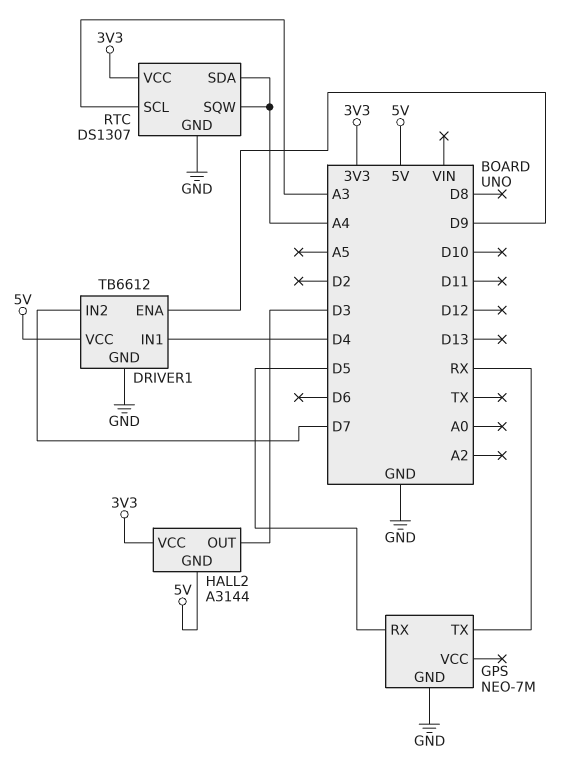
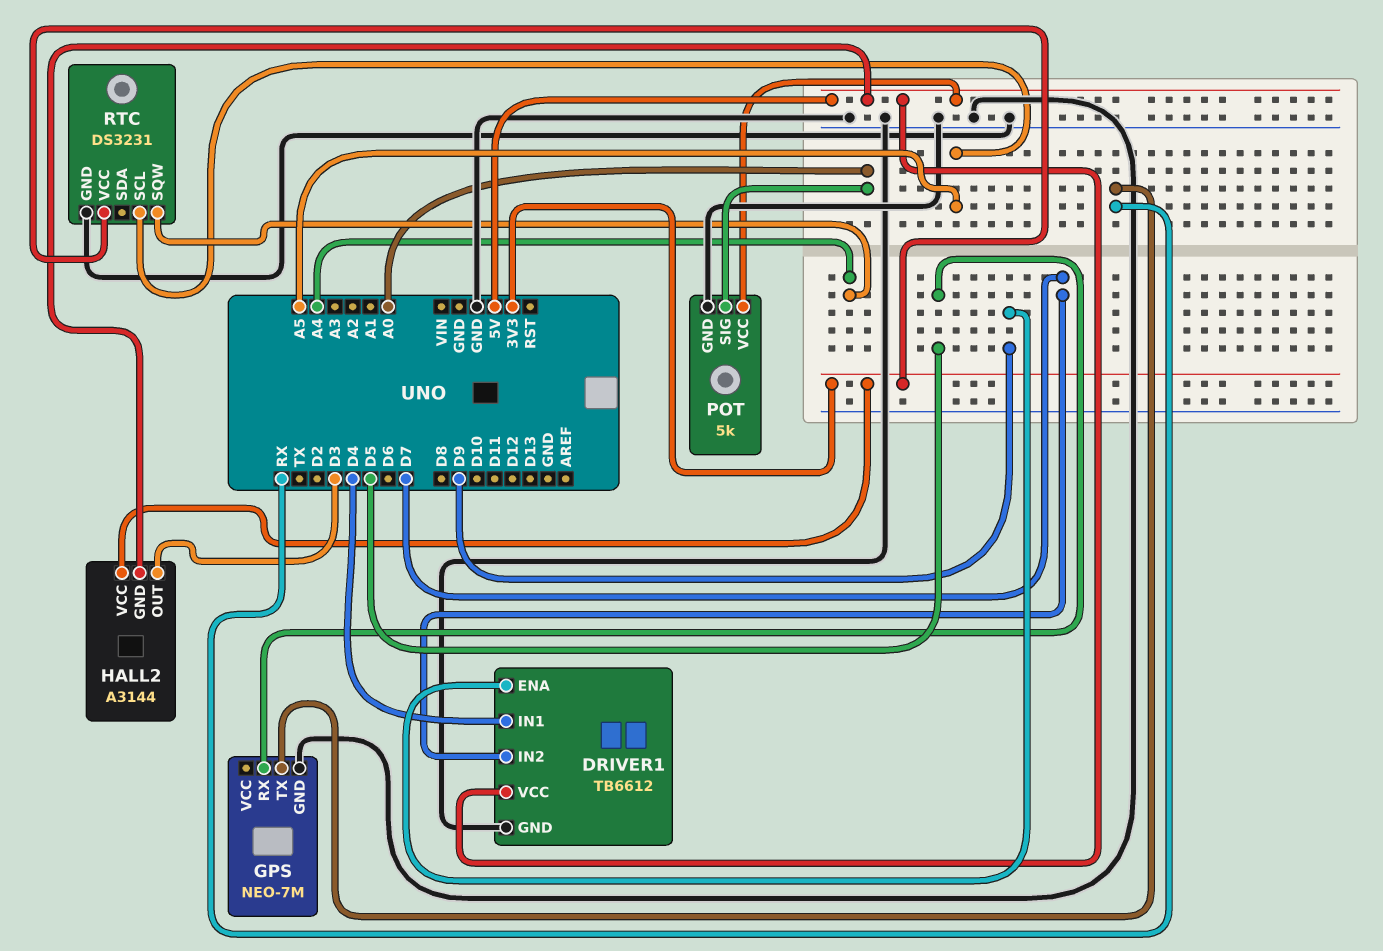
POT: none -> 5k
POT pin GND: none -> GND
POT pin SIG: none -> A0
POT pin VCC: none -> 5V
RTC: DS1307 -> DS3231
RTC pin SCL: A3 -> A5
RTC pin SDA: A4 -> none

